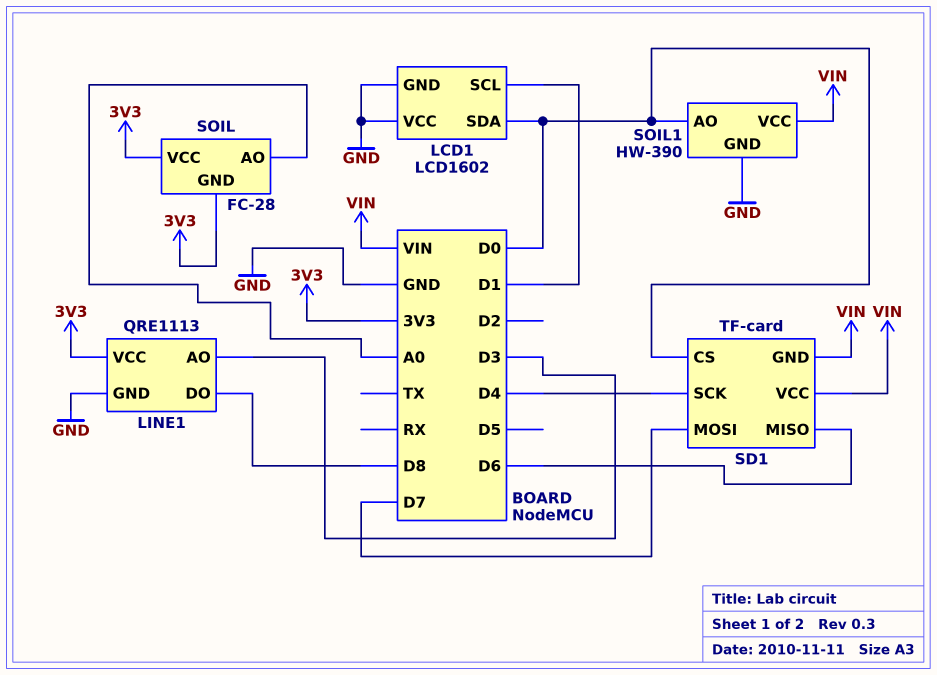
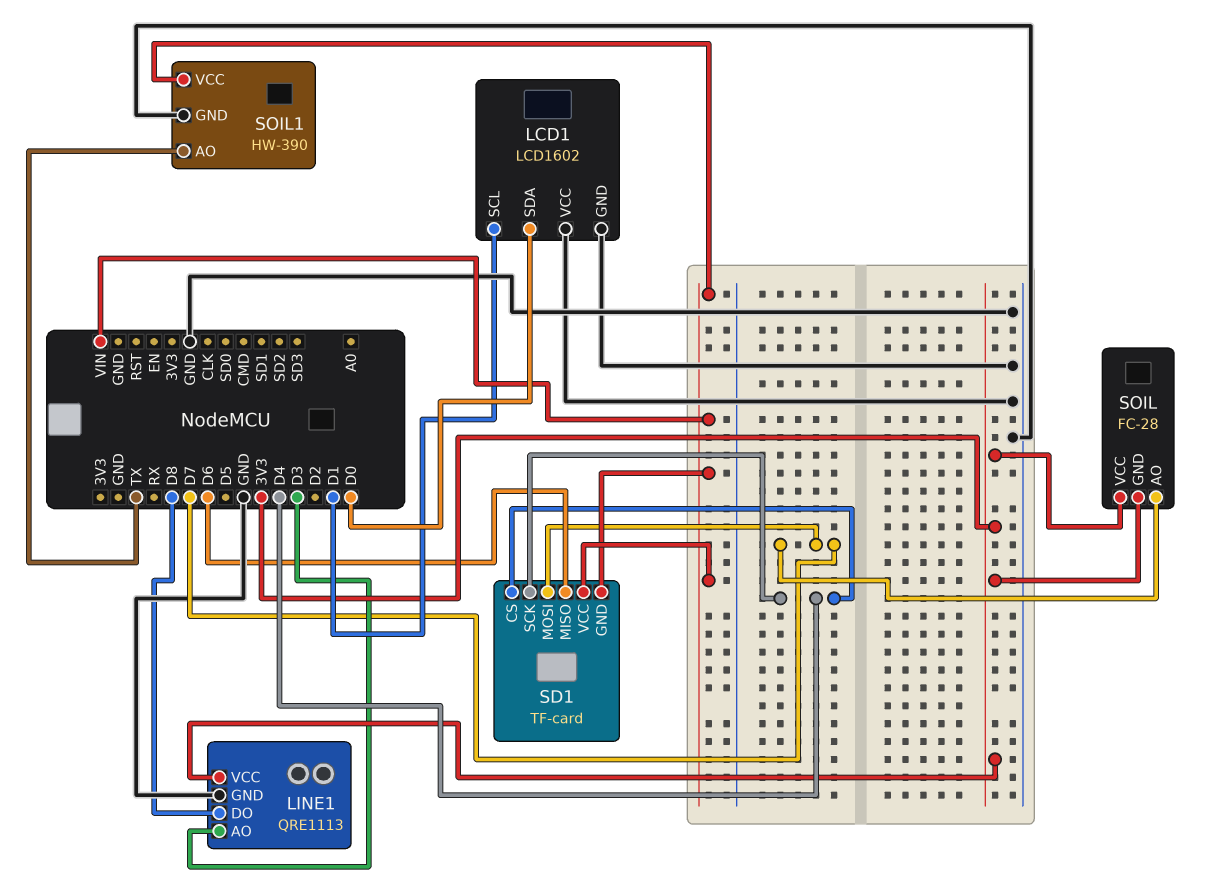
SD1 pin CS: D0 -> D4
SOIL pin AO: A0 -> D7
SOIL1 pin AO: D0 -> TX

